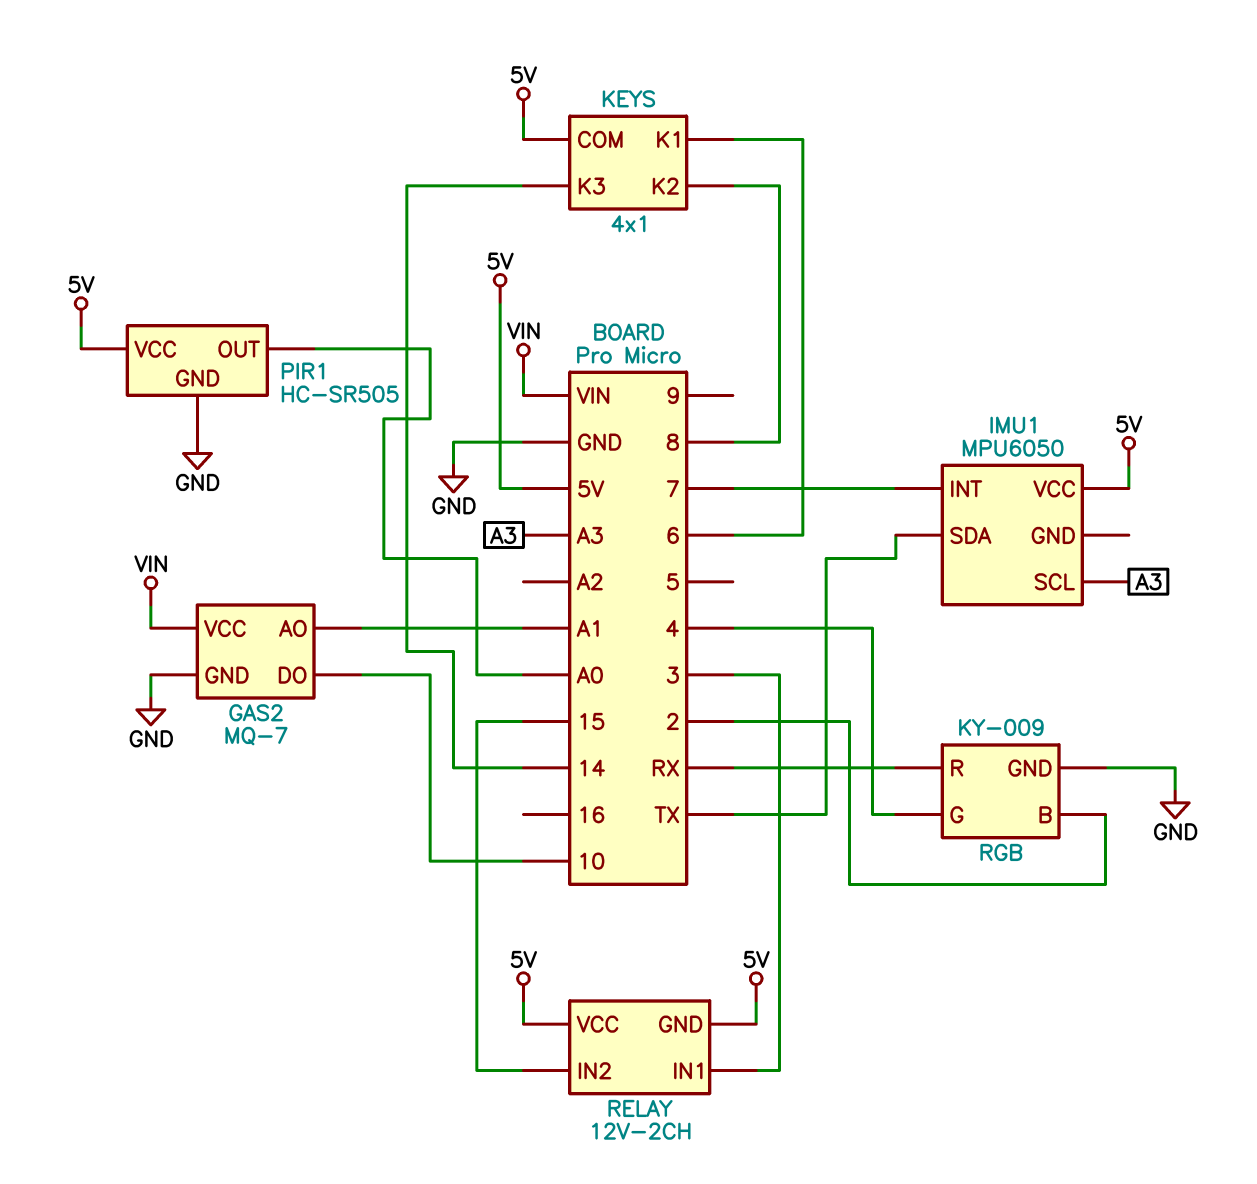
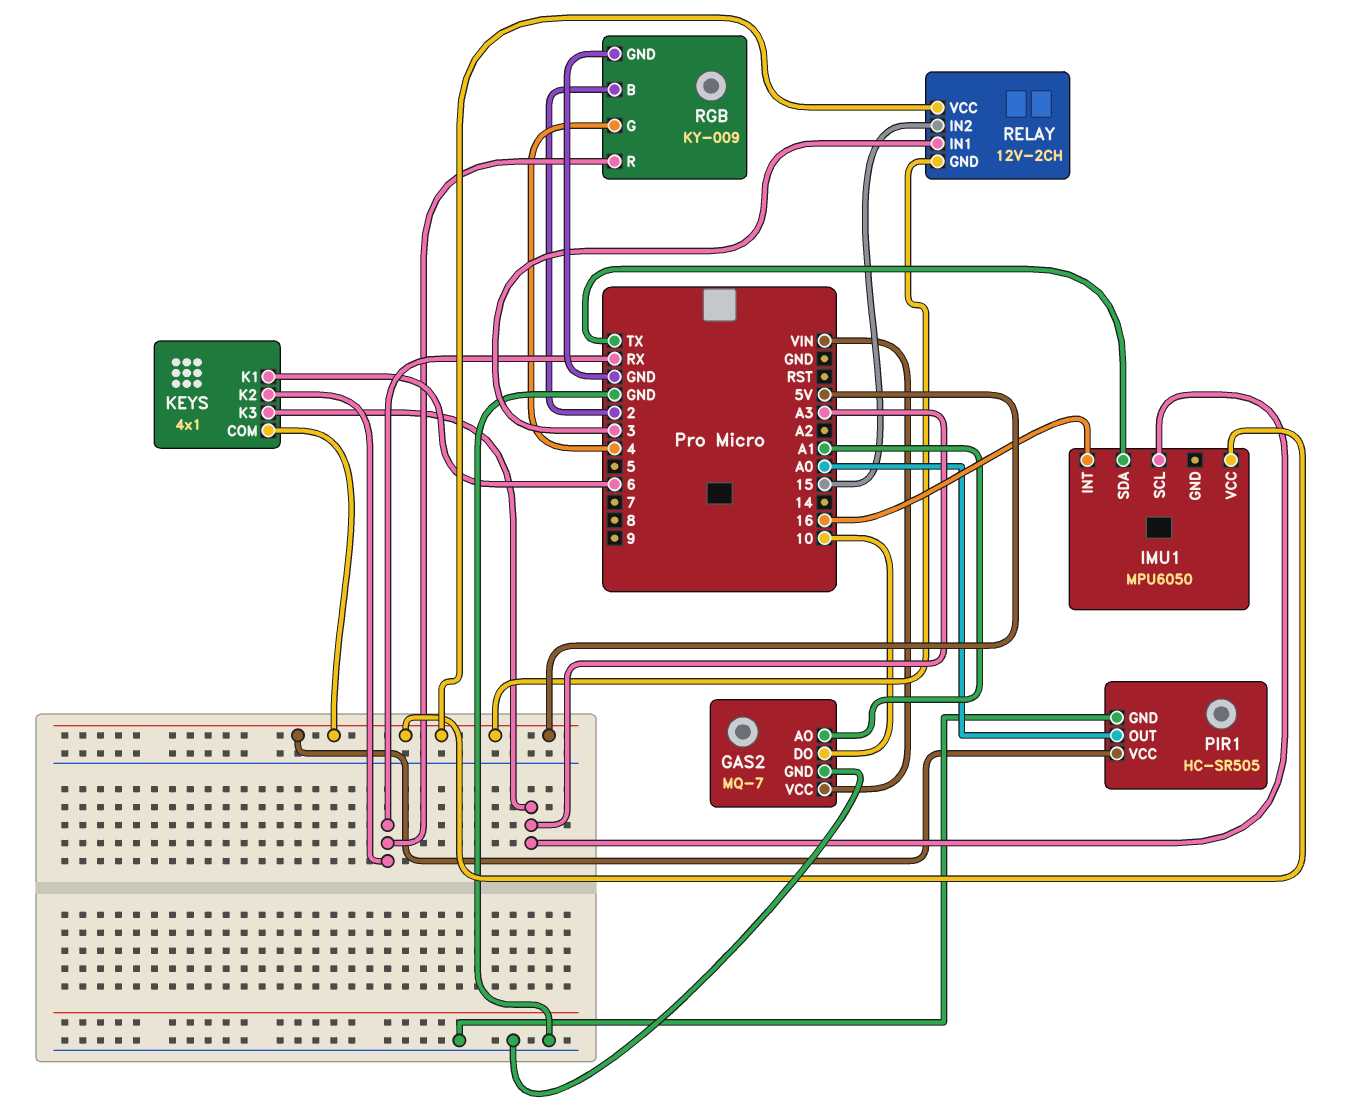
IMU1 pin INT: 7 -> 16
KEYS pin K2: 8 -> RX
KEYS pin K3: 14 -> A3

